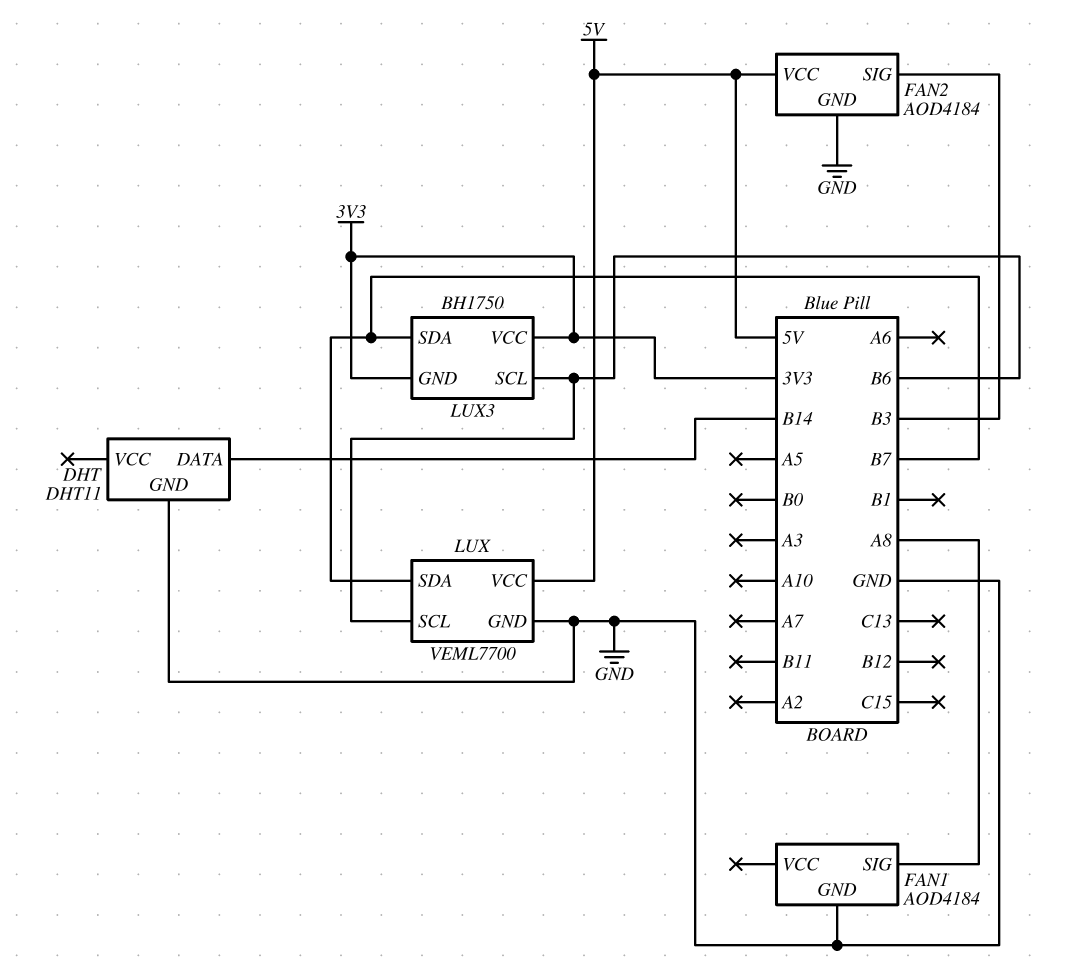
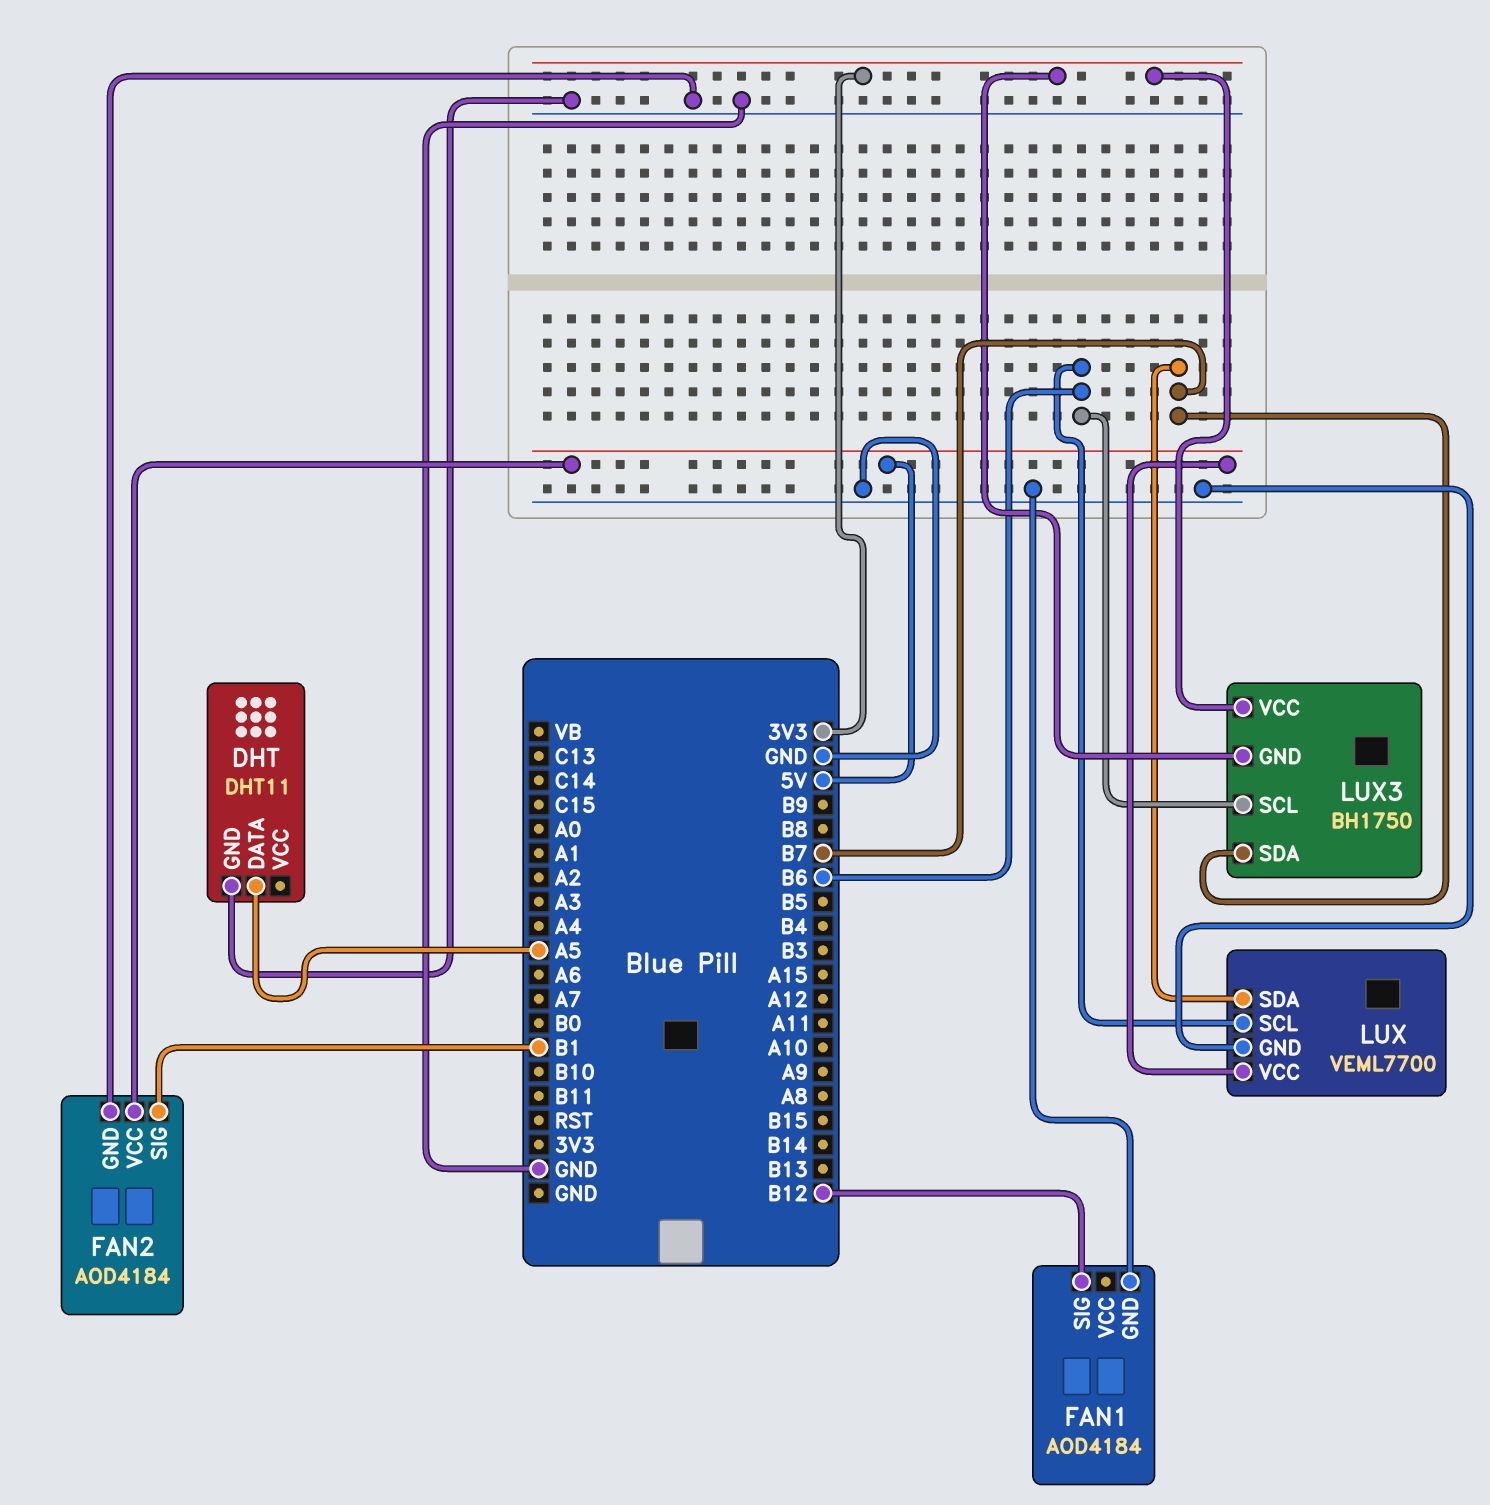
DHT pin DATA: B14 -> A5
FAN1 pin SIG: A8 -> B12
FAN2 pin SIG: B3 -> B1

